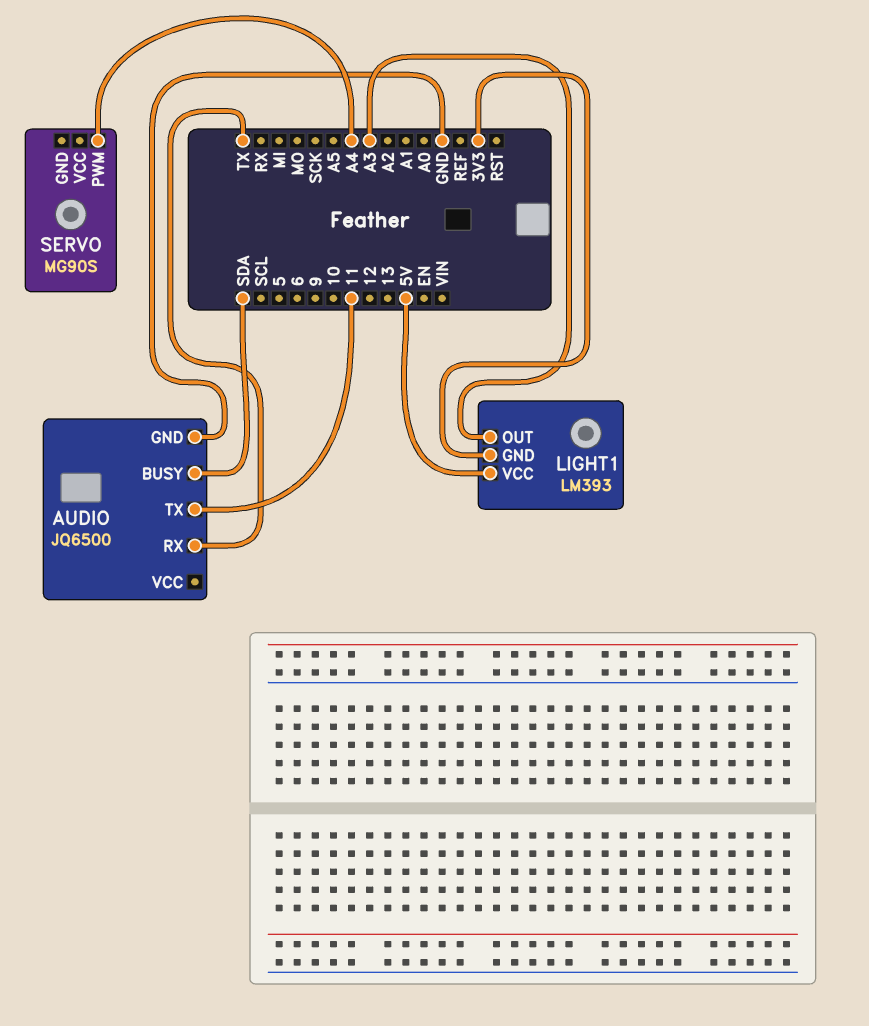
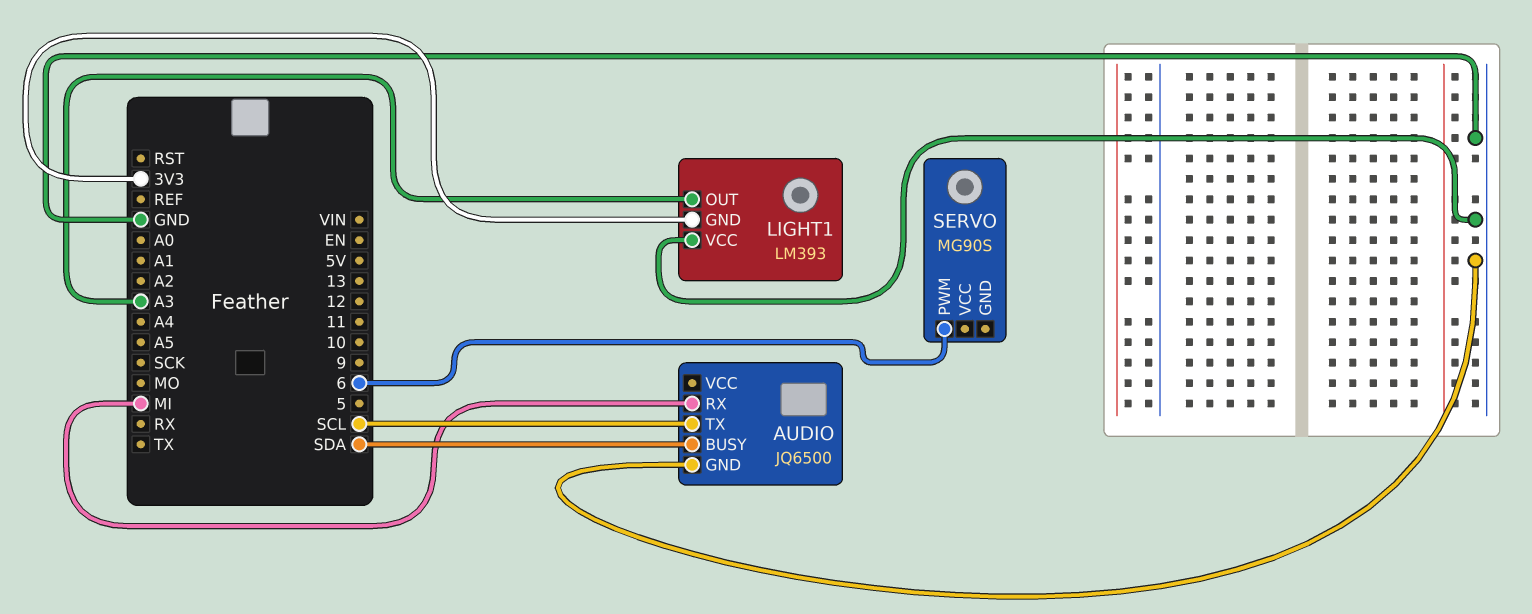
AUDIO pin RX: TX -> MI
AUDIO pin TX: 11 -> SCL
LIGHT1 pin VCC: 5V -> GND
SERVO pin PWM: A4 -> 6

